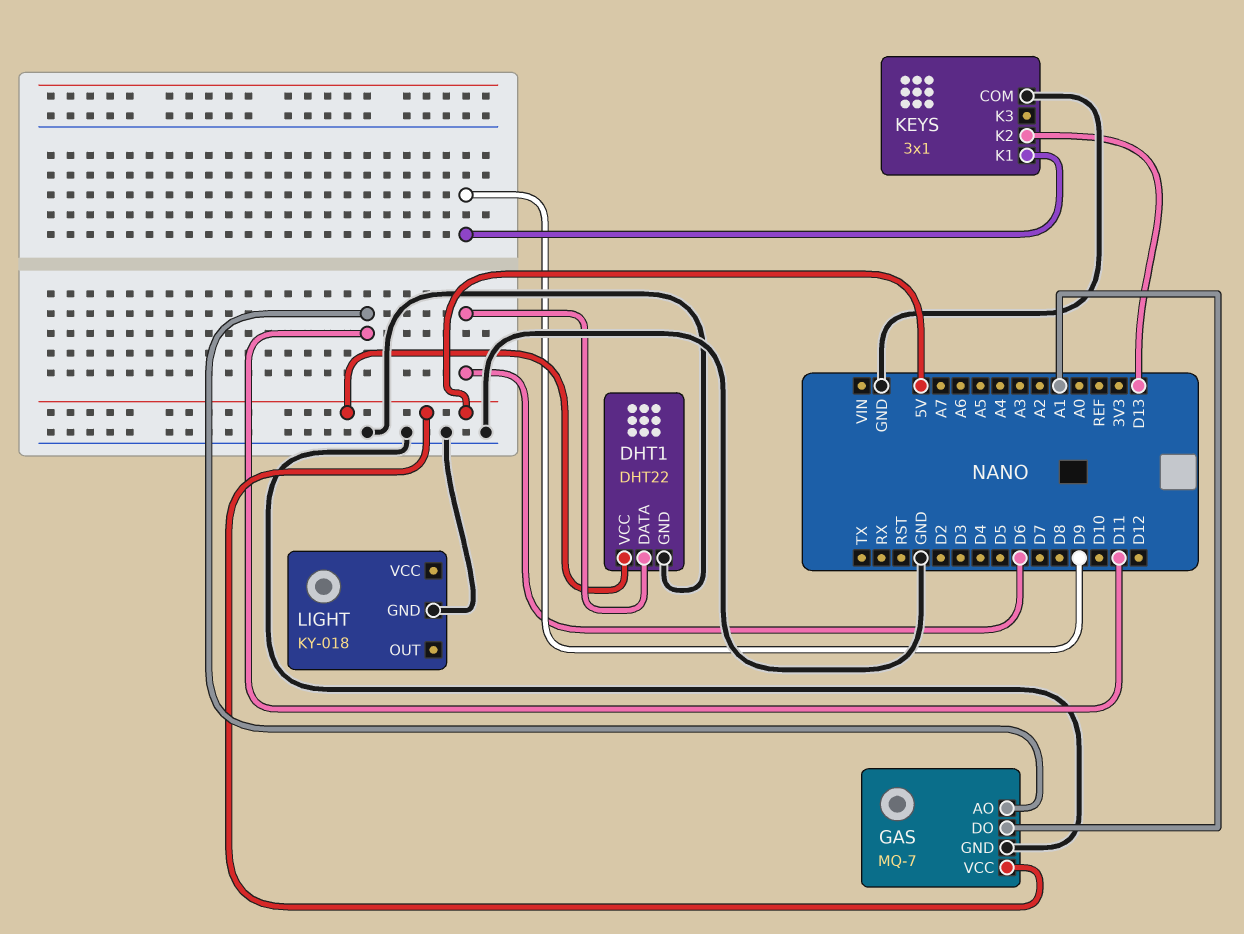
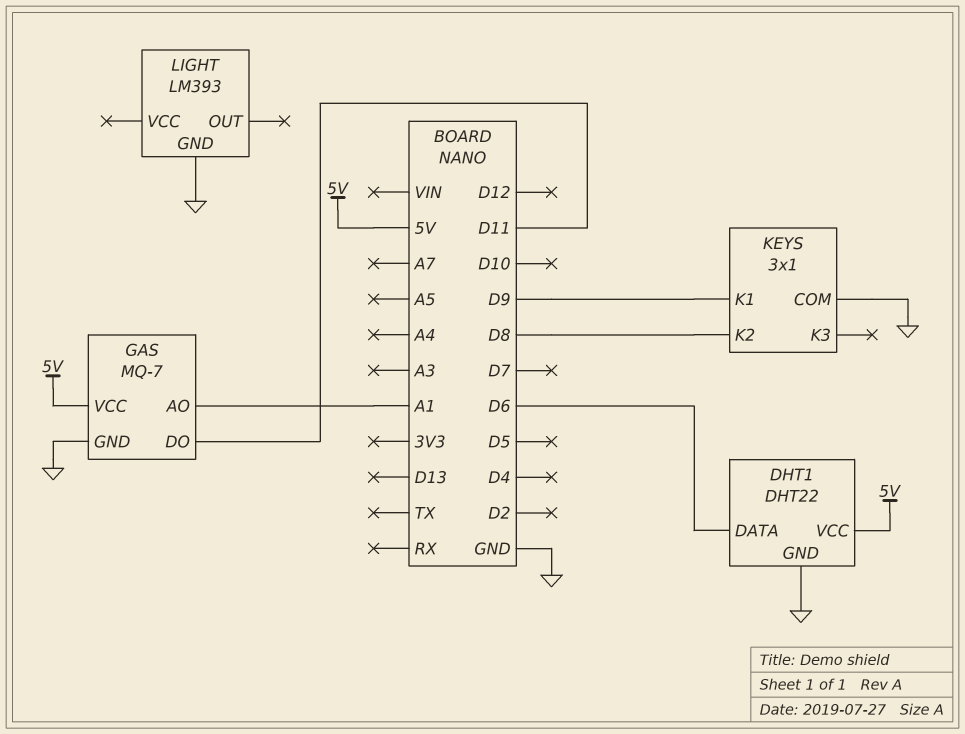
GAS pin AO: D11 -> A1
GAS pin DO: A1 -> D11
KEYS pin K2: D13 -> D8
LIGHT: KY-018 -> LM393

